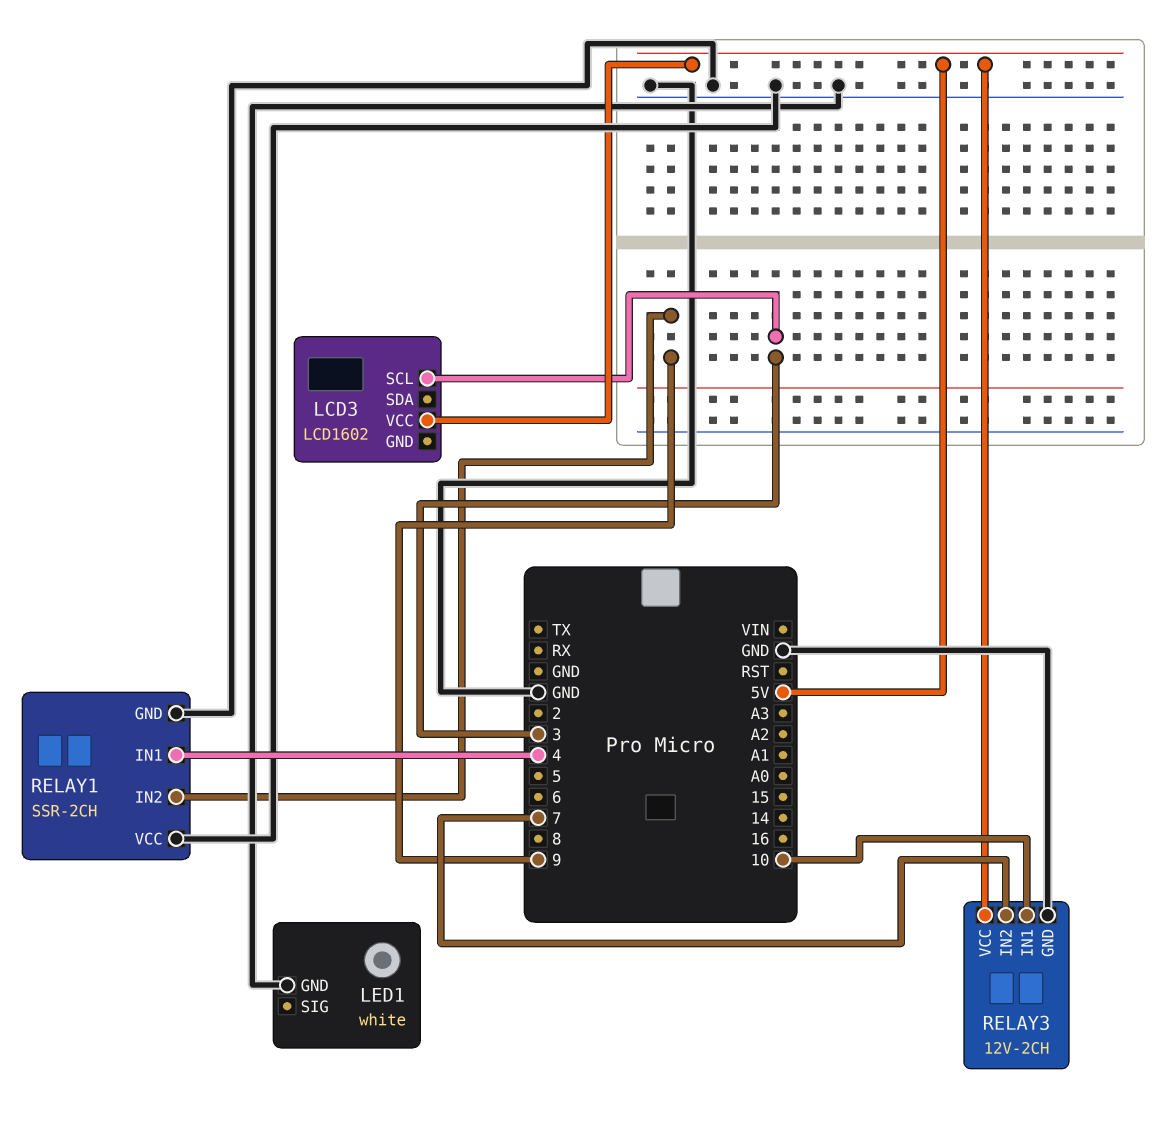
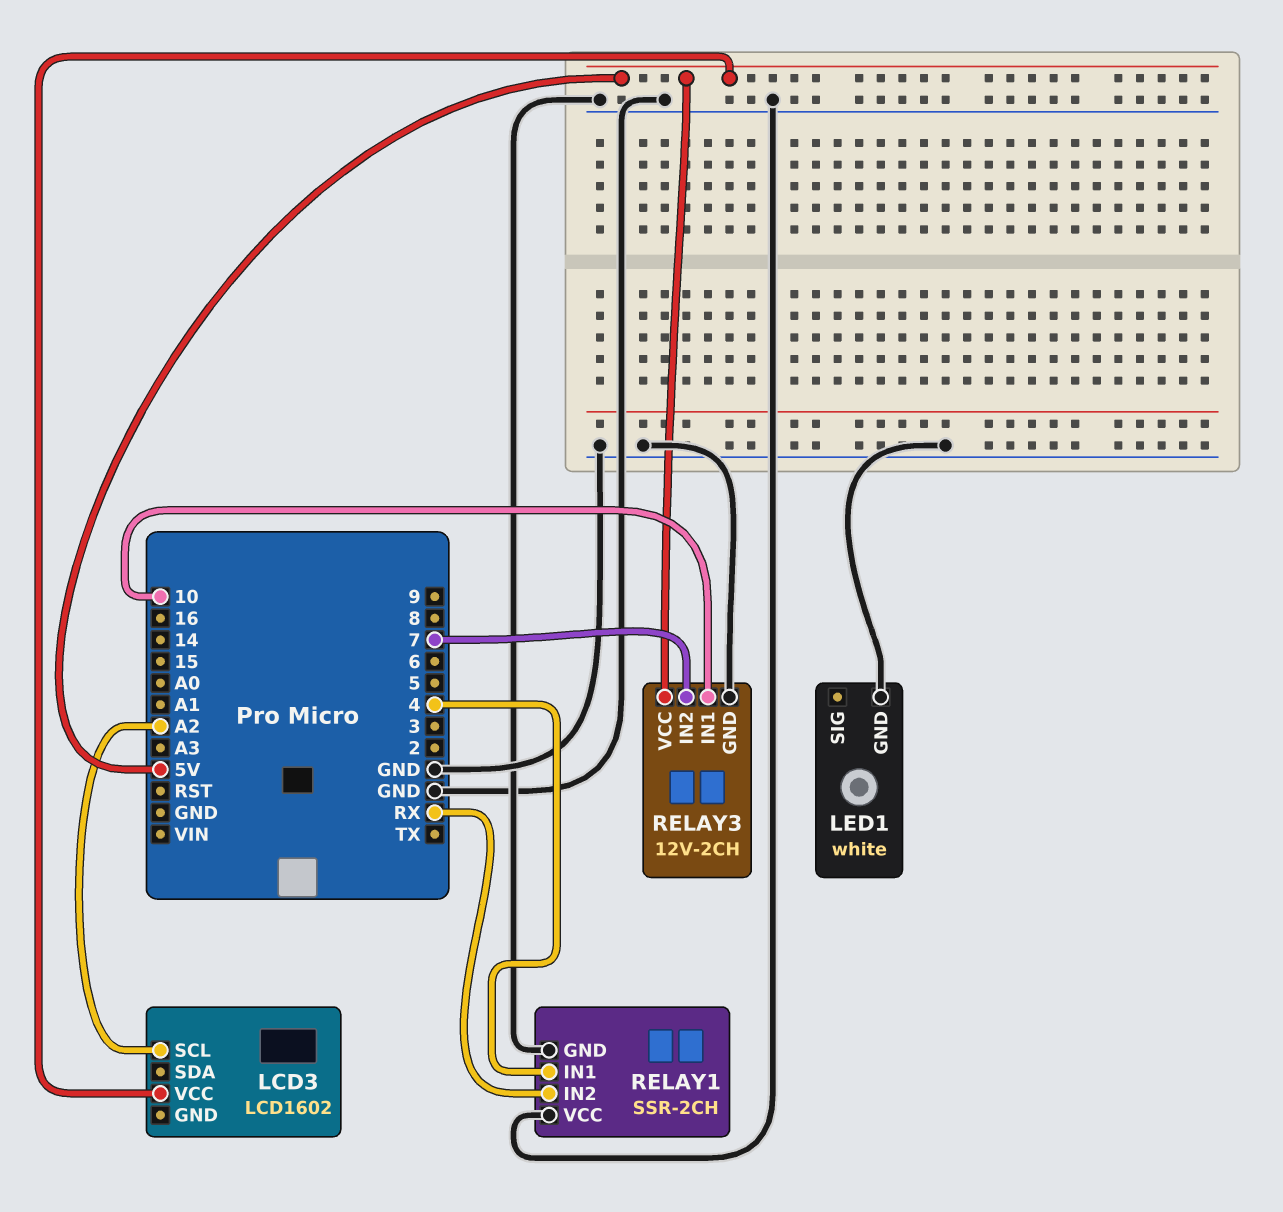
LCD3 pin SCL: 3 -> A2
RELAY1 pin IN2: 9 -> RX

